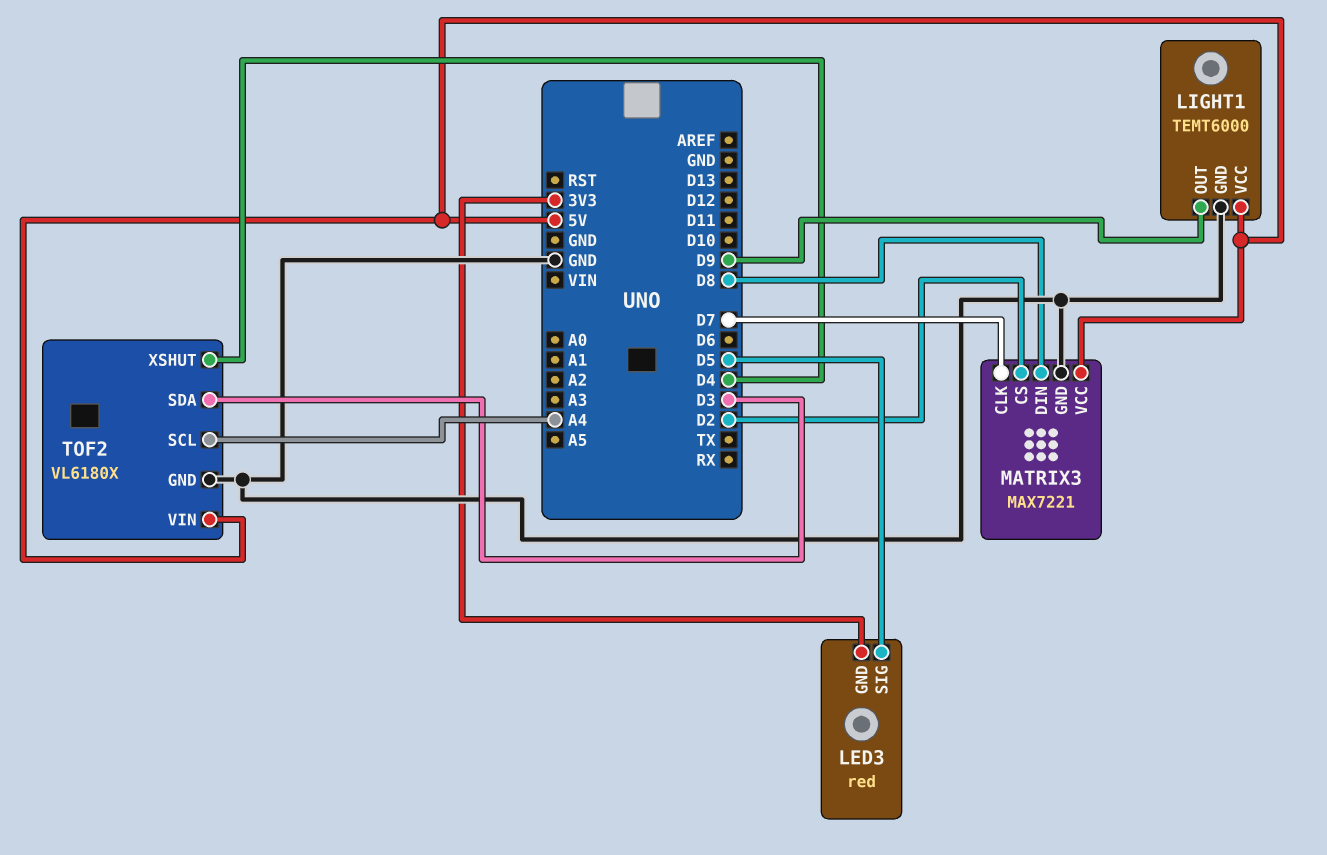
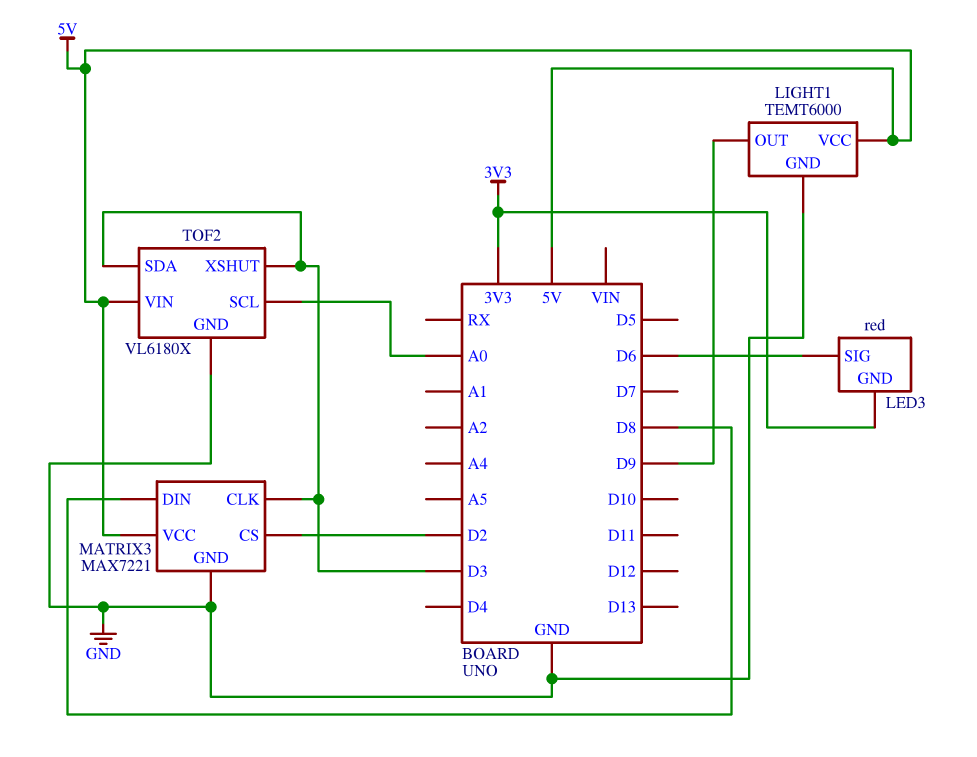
LED3 pin SIG: D5 -> D6
MATRIX3 pin CLK: D7 -> D3
TOF2 pin SCL: A4 -> A0
TOF2 pin XSHUT: D4 -> D3

